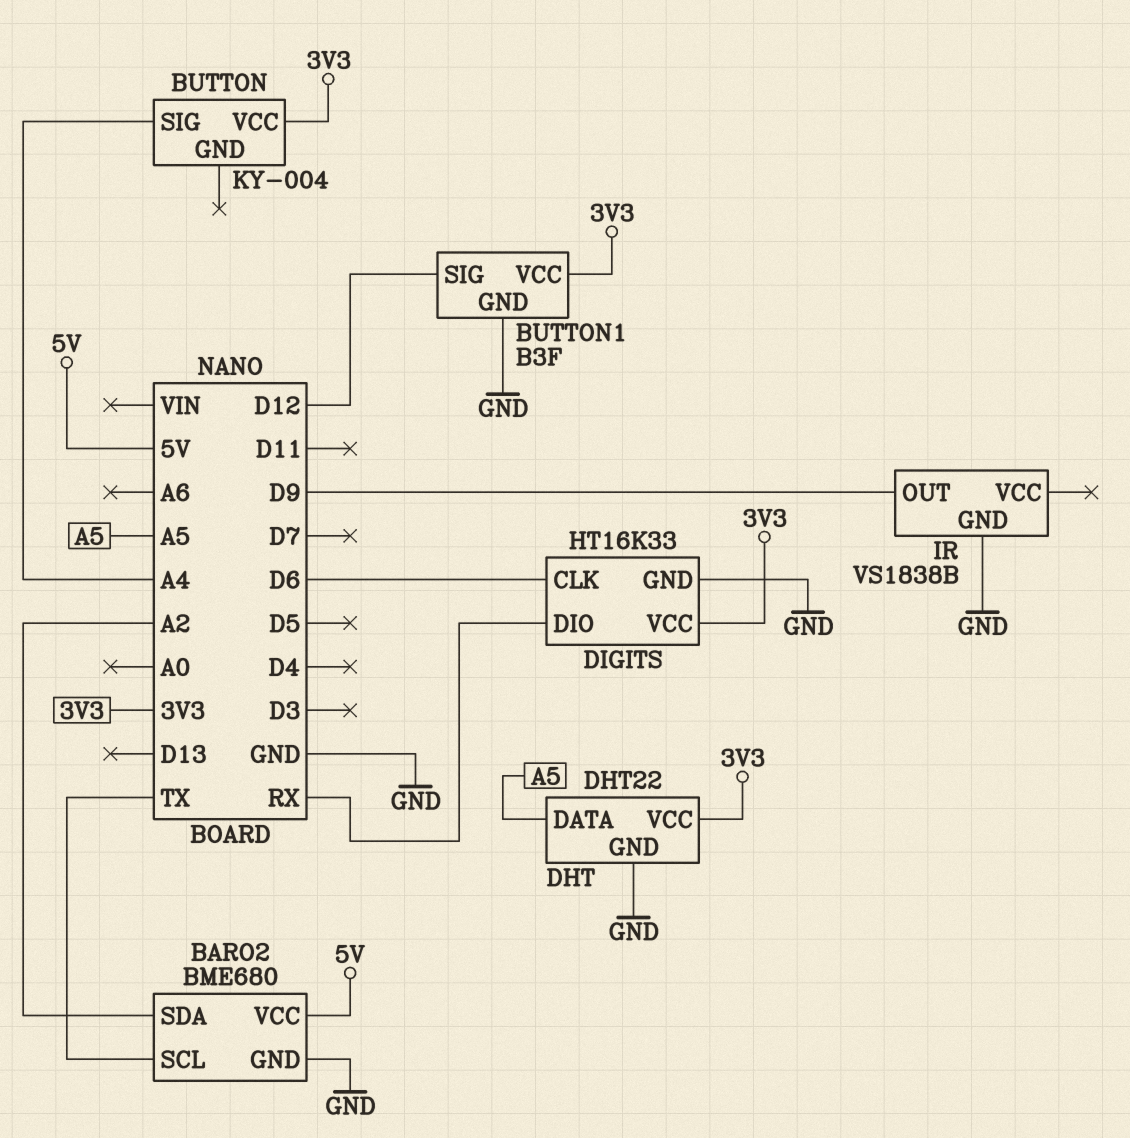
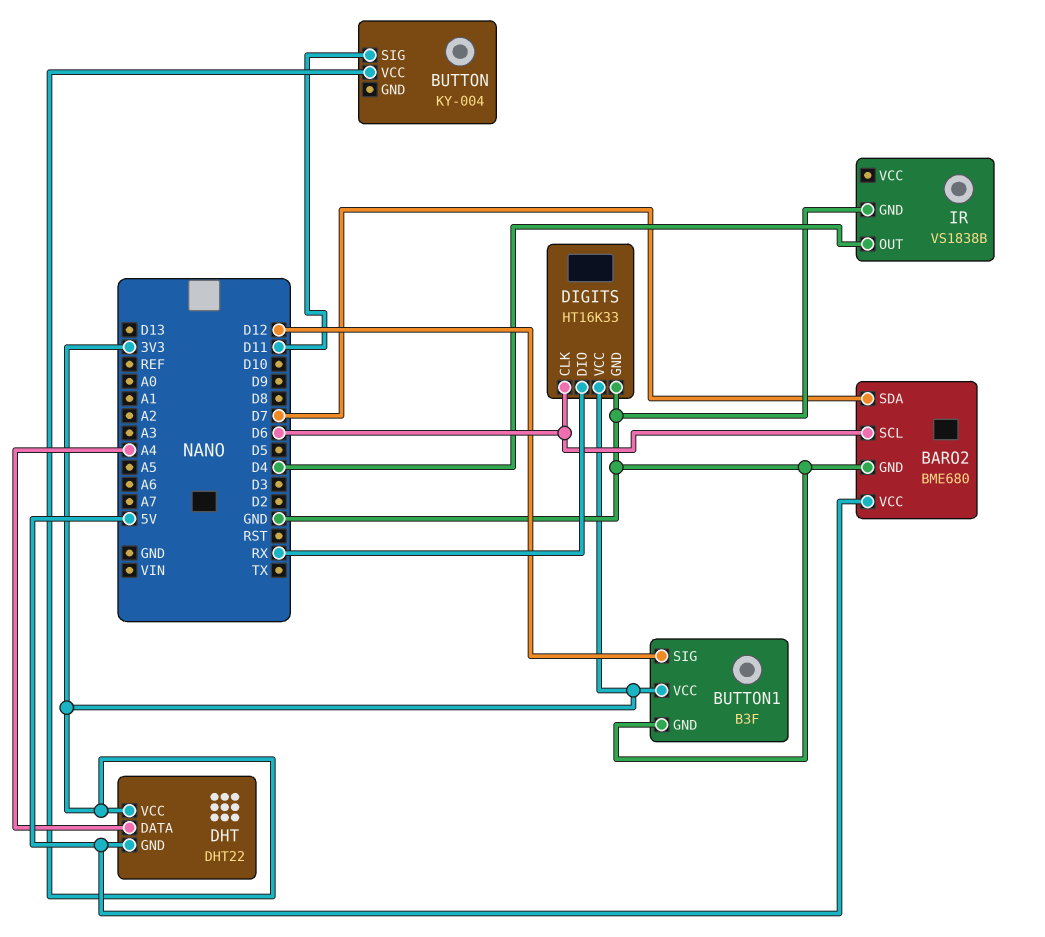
BARO2 pin SCL: TX -> D6
BARO2 pin SDA: A2 -> D7
BUTTON pin SIG: A4 -> D11
DHT pin DATA: A5 -> A4
DHT pin GND: GND -> 5V
IR pin OUT: D9 -> D4

